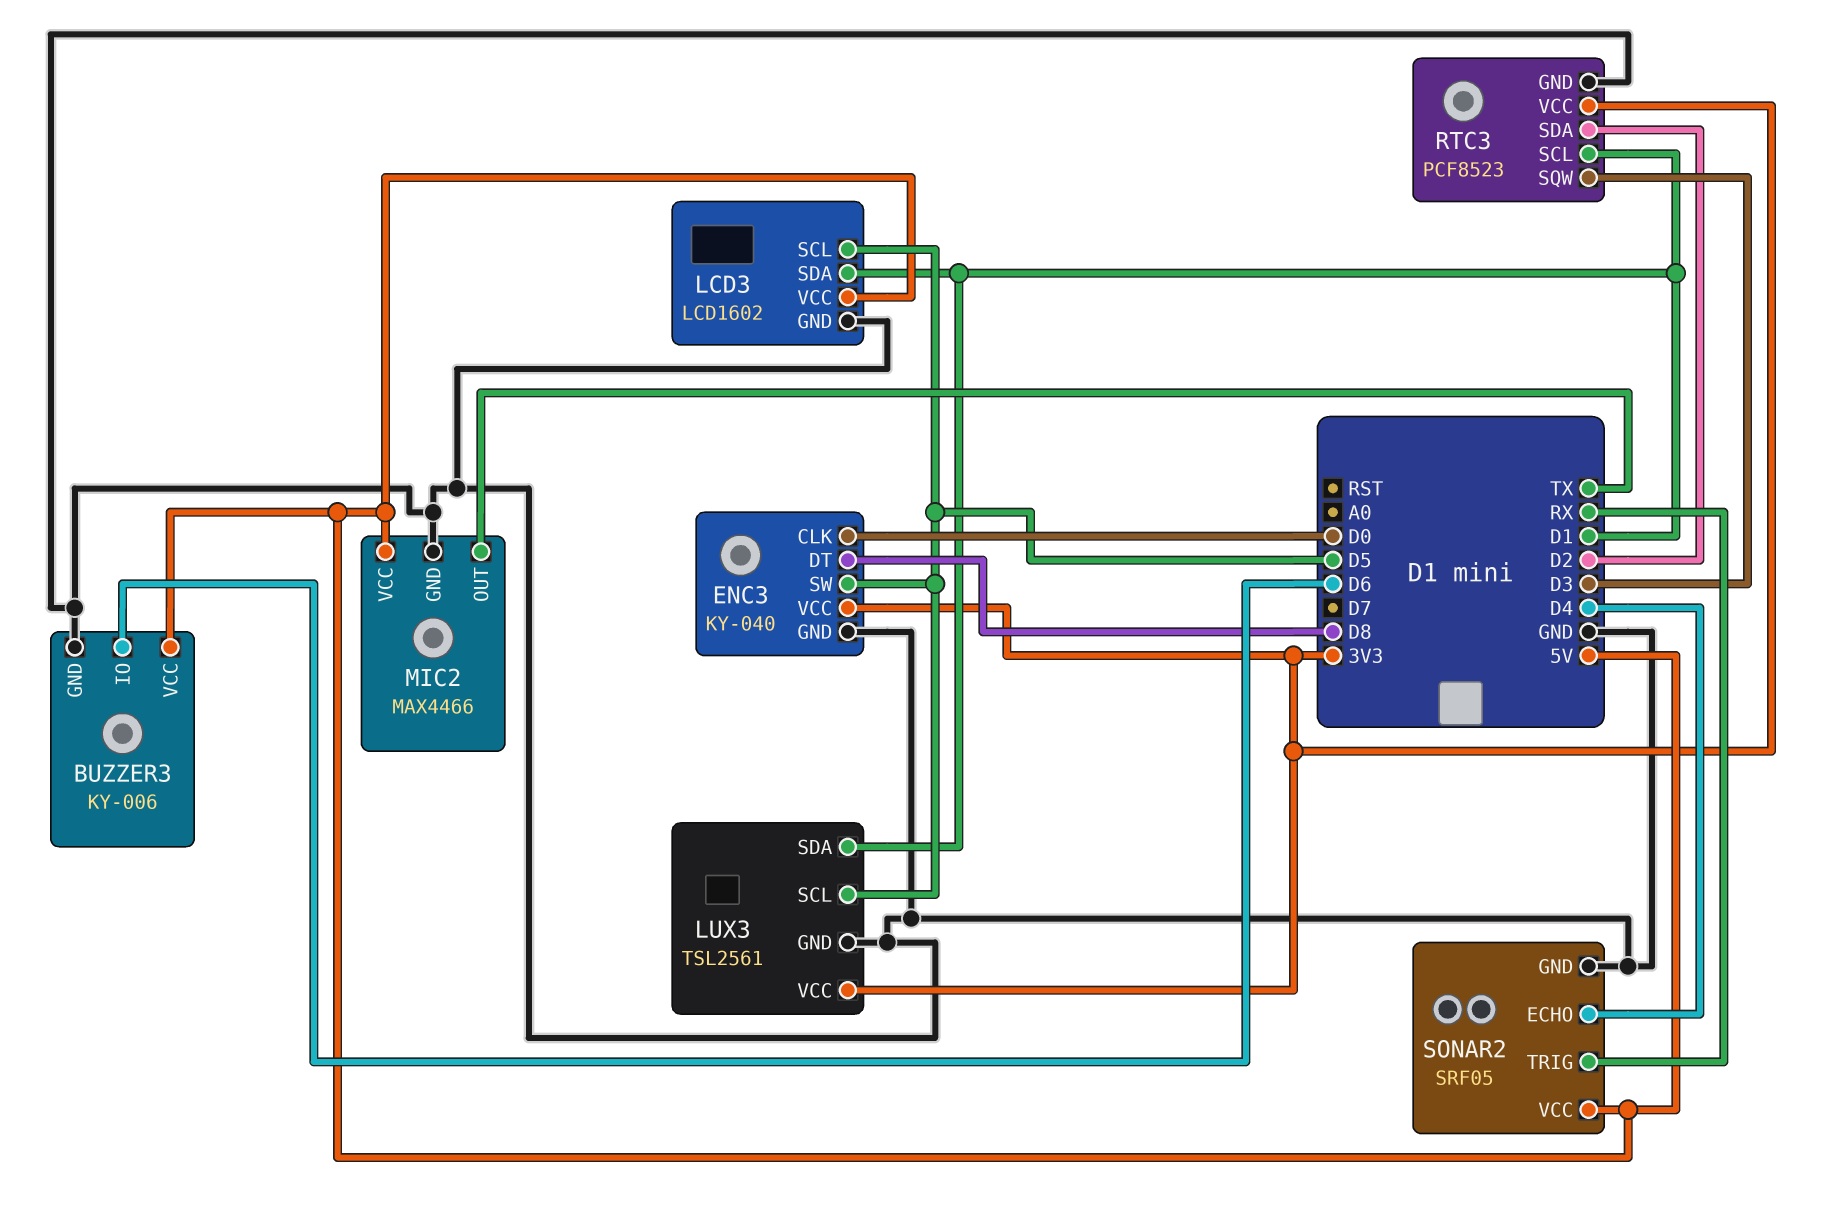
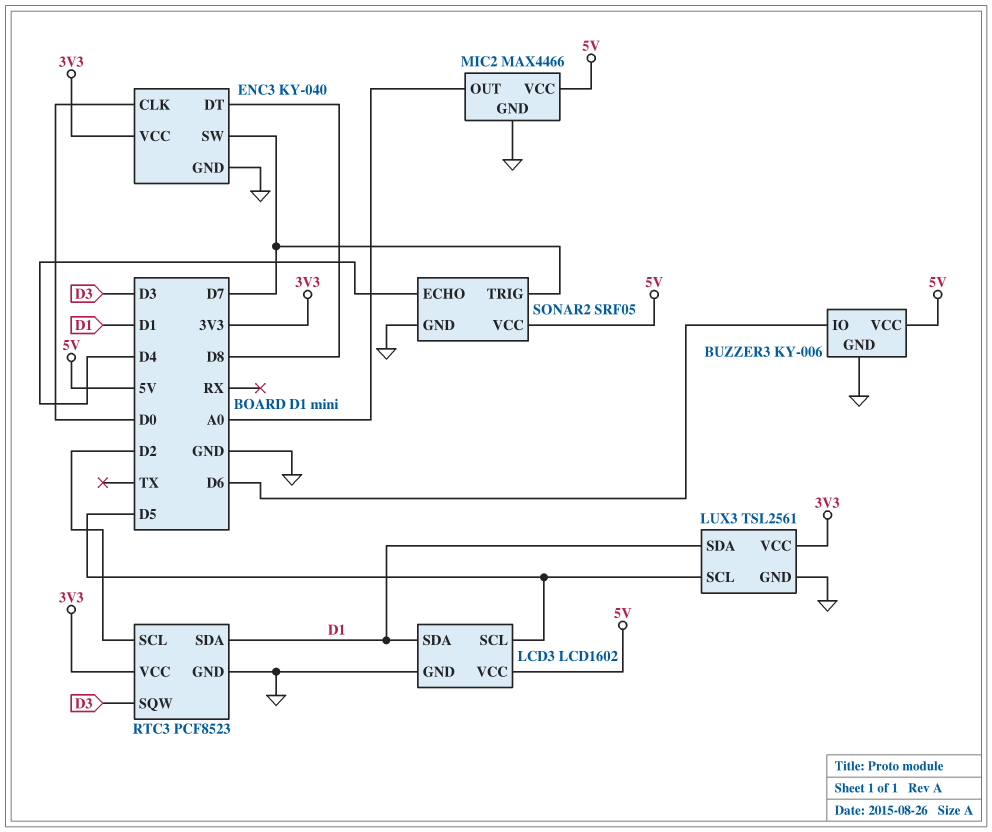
ENC3 pin SW: D5 -> D7
MIC2 pin OUT: TX -> A0
RTC3 pin SCL: D1 -> D2
RTC3 pin SDA: D2 -> D1
SONAR2 pin TRIG: RX -> D7

